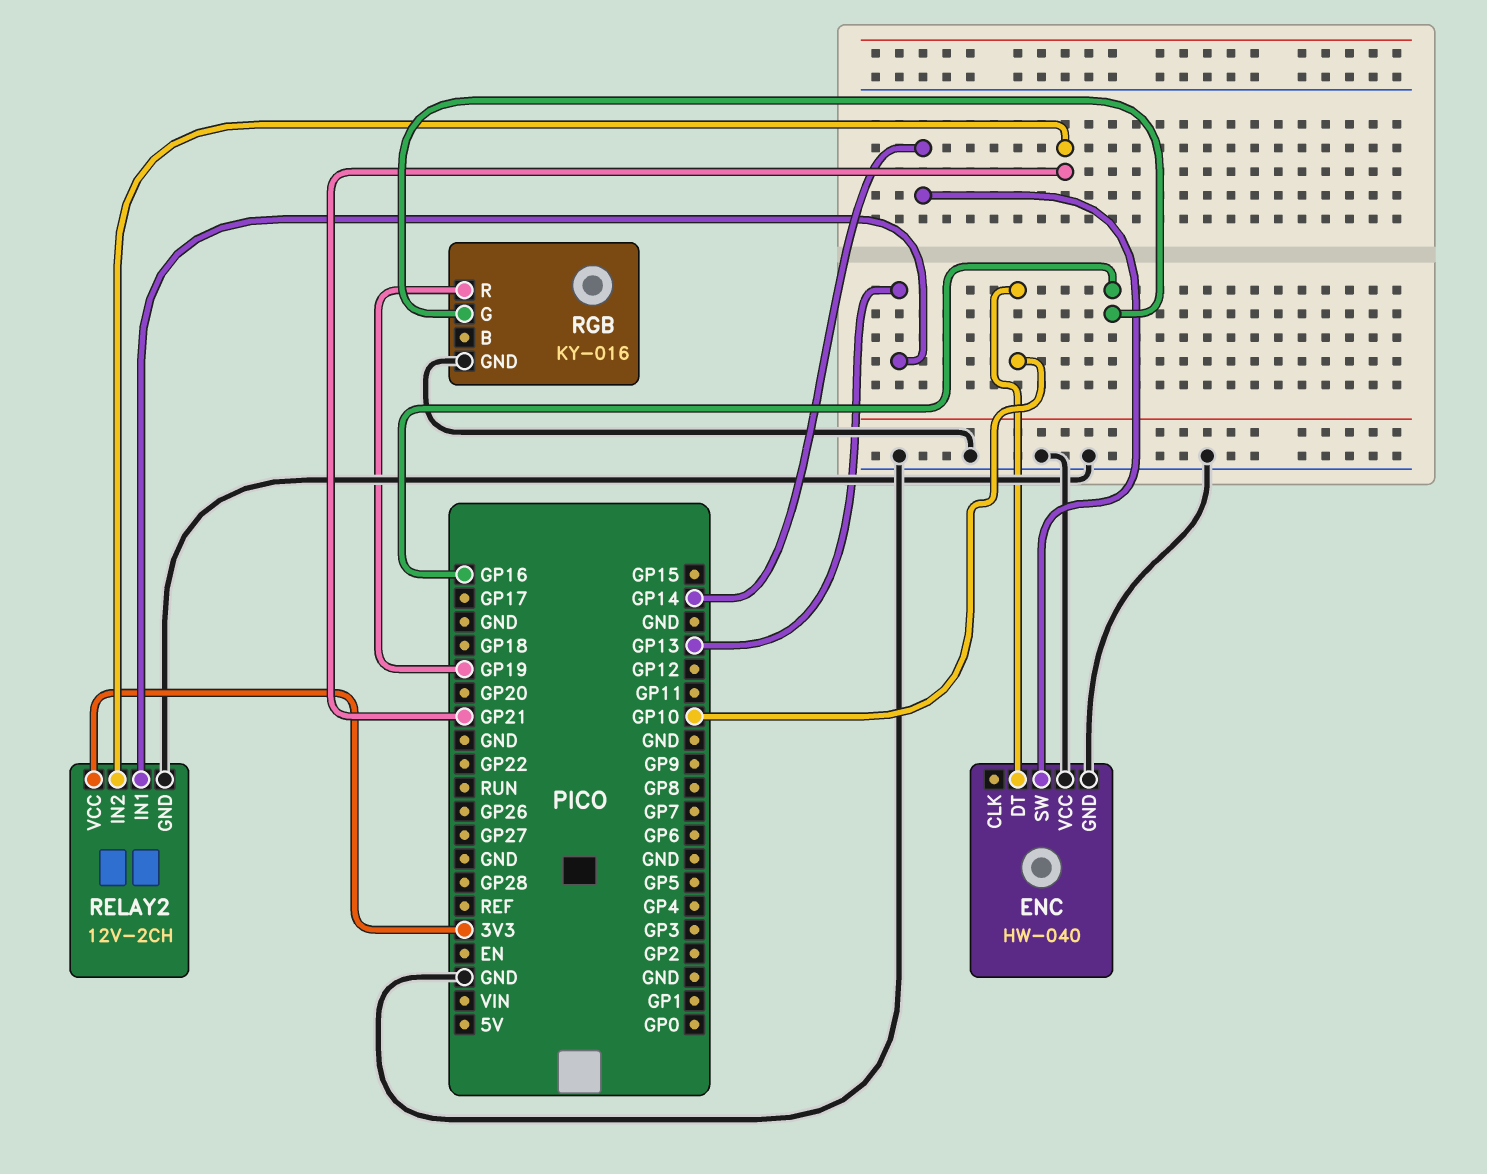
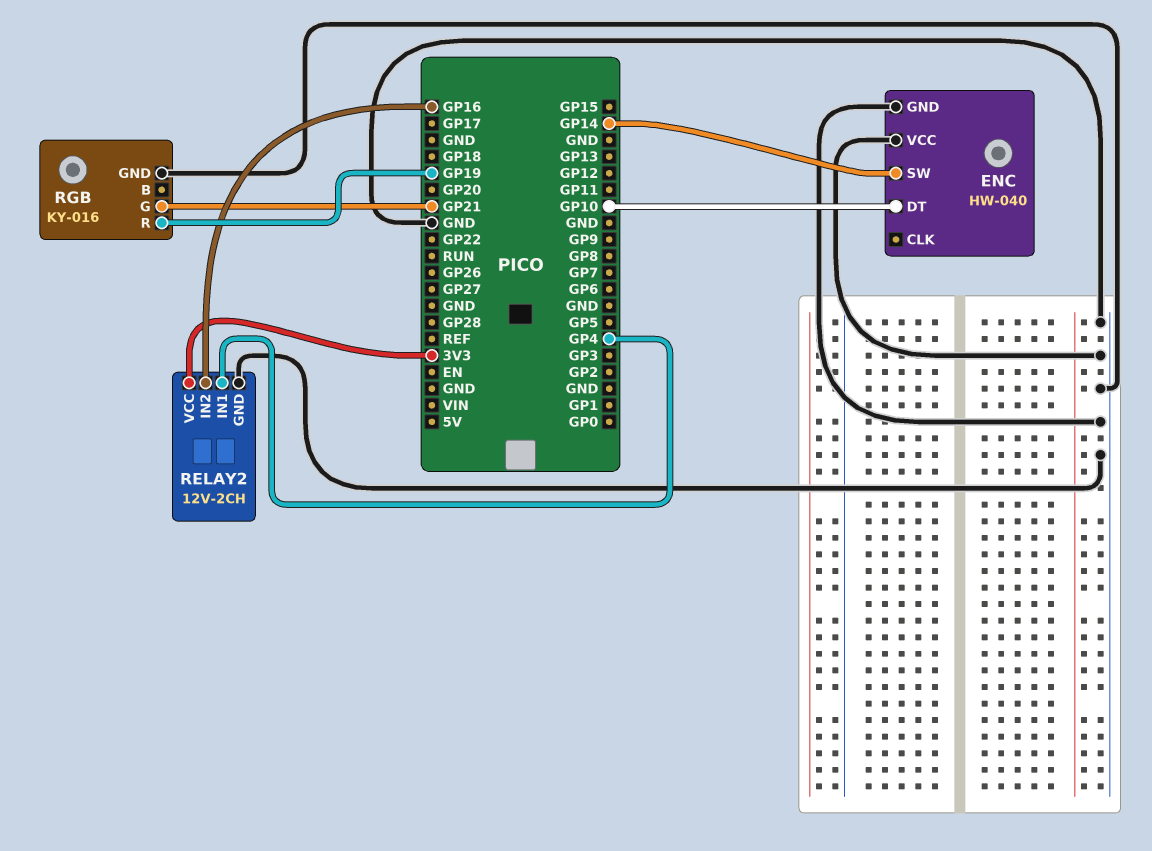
RELAY2 pin IN1: GP13 -> GP4
RELAY2 pin IN2: GP21 -> GP16
RGB pin G: GP16 -> GP21

